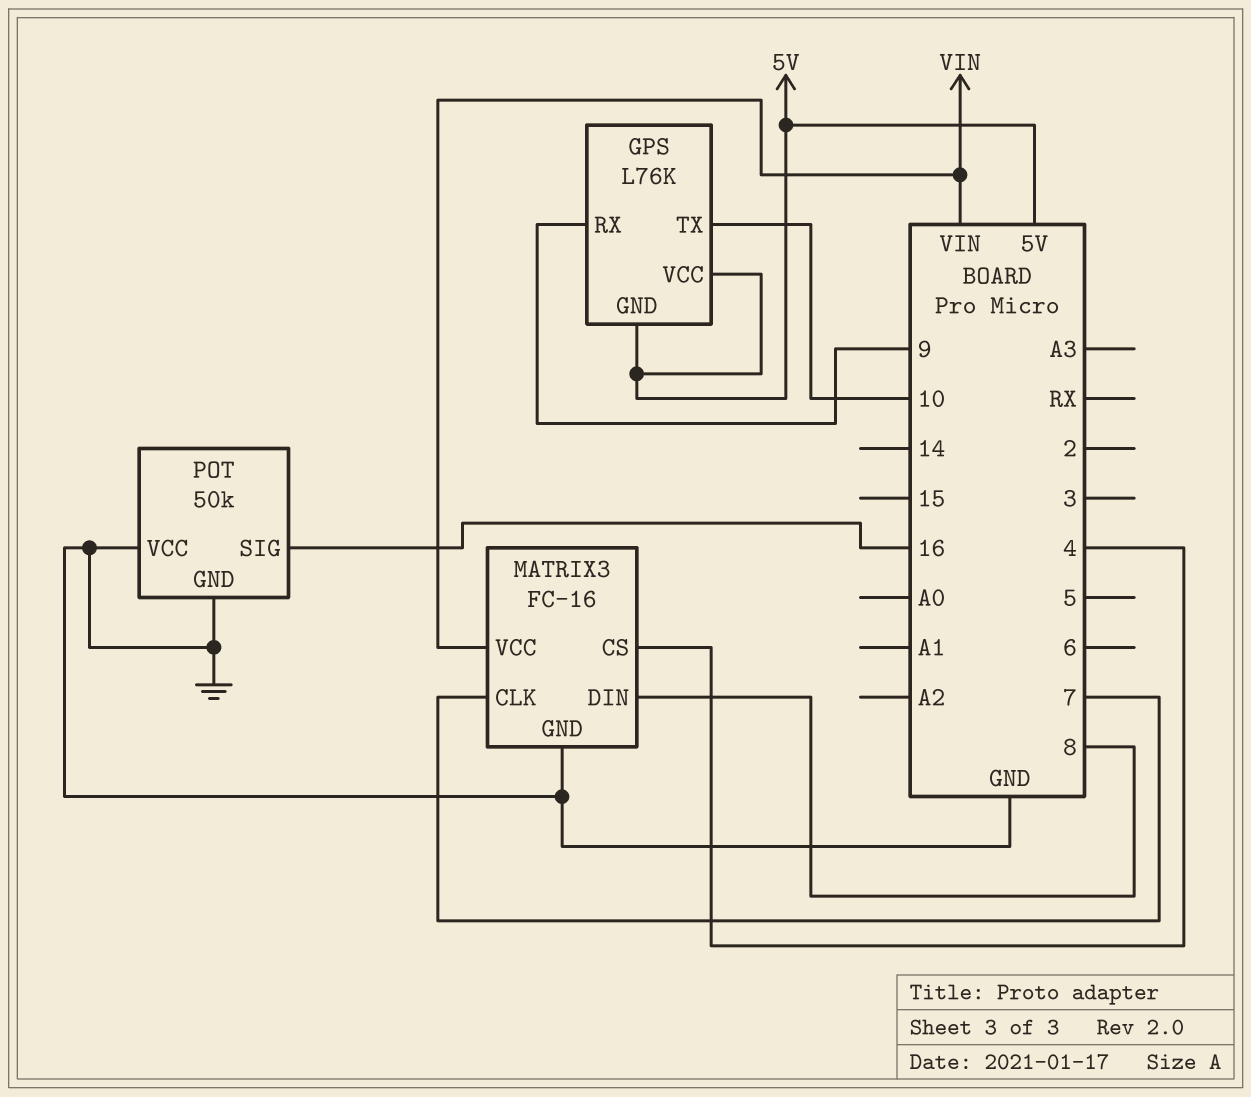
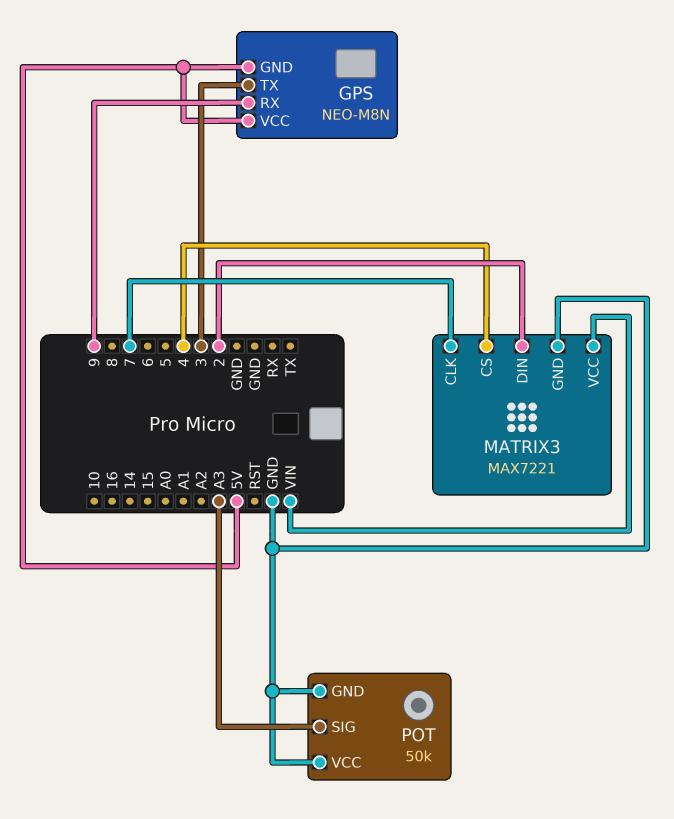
GPS: L76K -> NEO-M8N
GPS pin TX: 10 -> 3
MATRIX3: FC-16 -> MAX7221
MATRIX3 pin DIN: 8 -> 2
POT pin SIG: 16 -> A3

